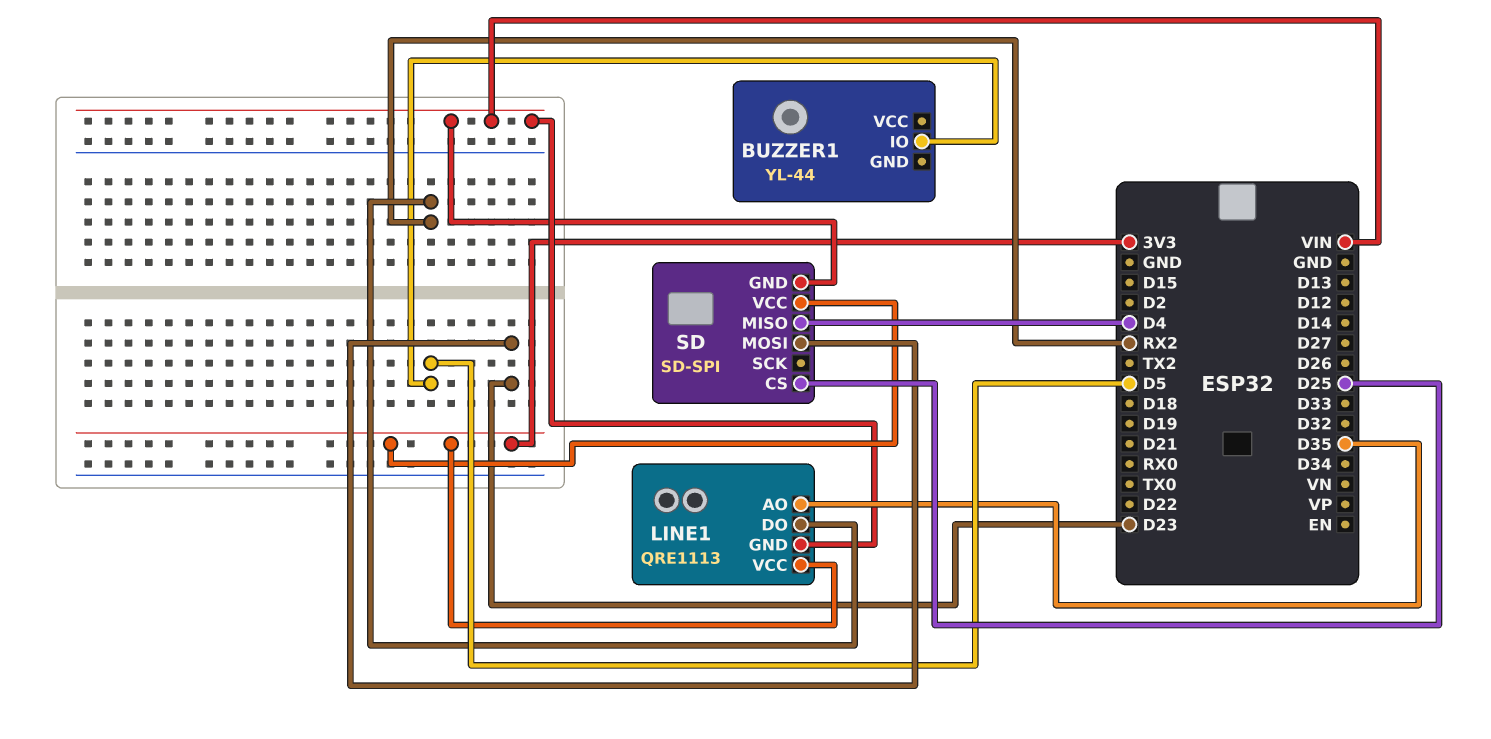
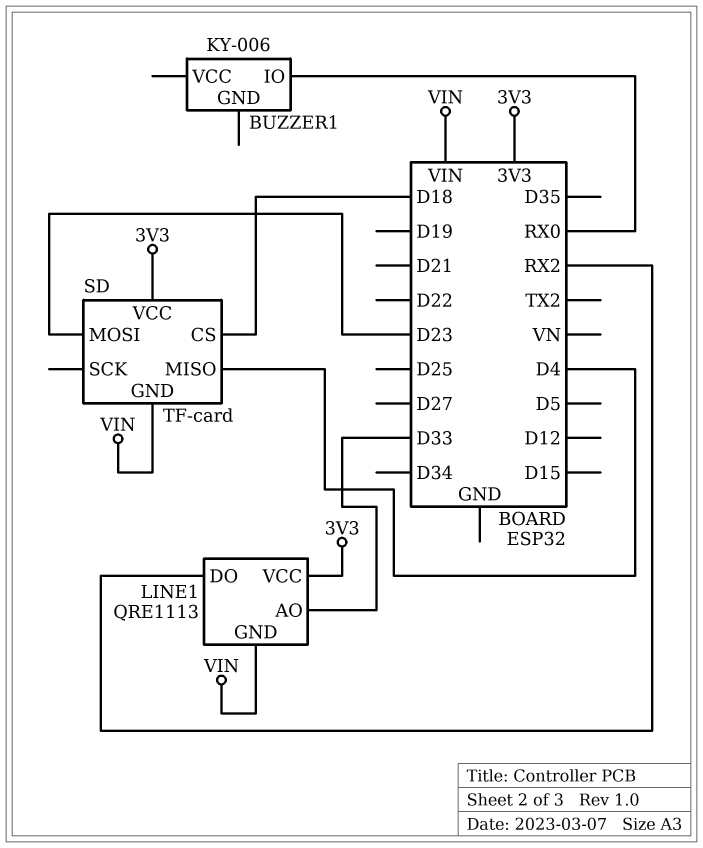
BUZZER1: YL-44 -> KY-006
BUZZER1 pin IO: D5 -> RX0
LINE1 pin AO: D35 -> D33
SD: SD-SPI -> TF-card
SD pin CS: D25 -> D18

